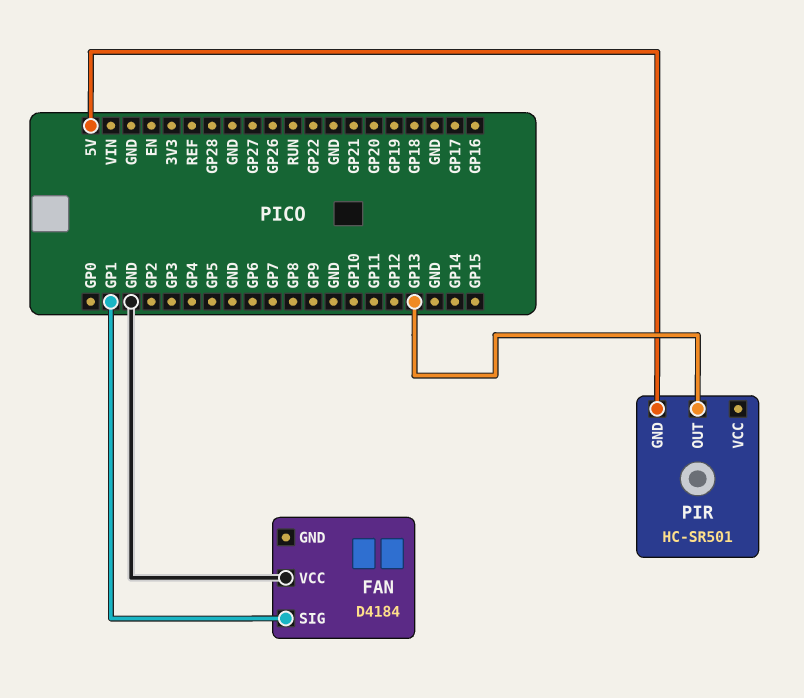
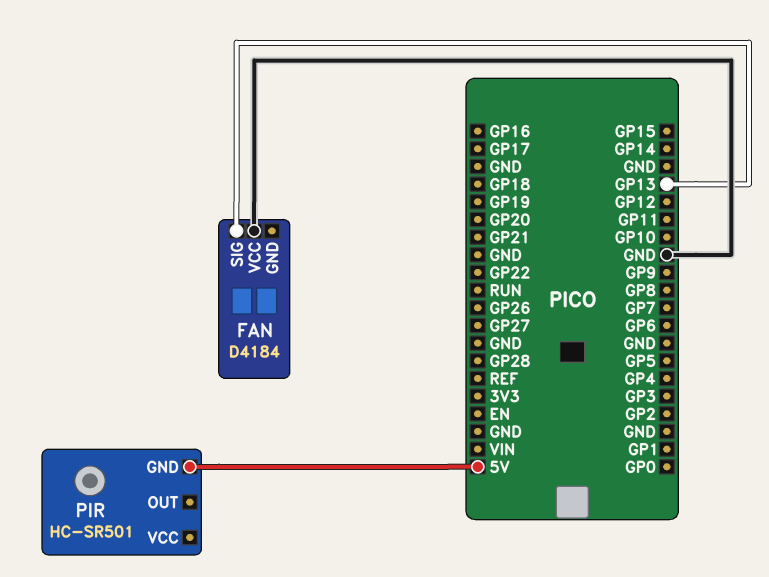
FAN pin SIG: GP1 -> GP13
PIR pin OUT: GP13 -> none

